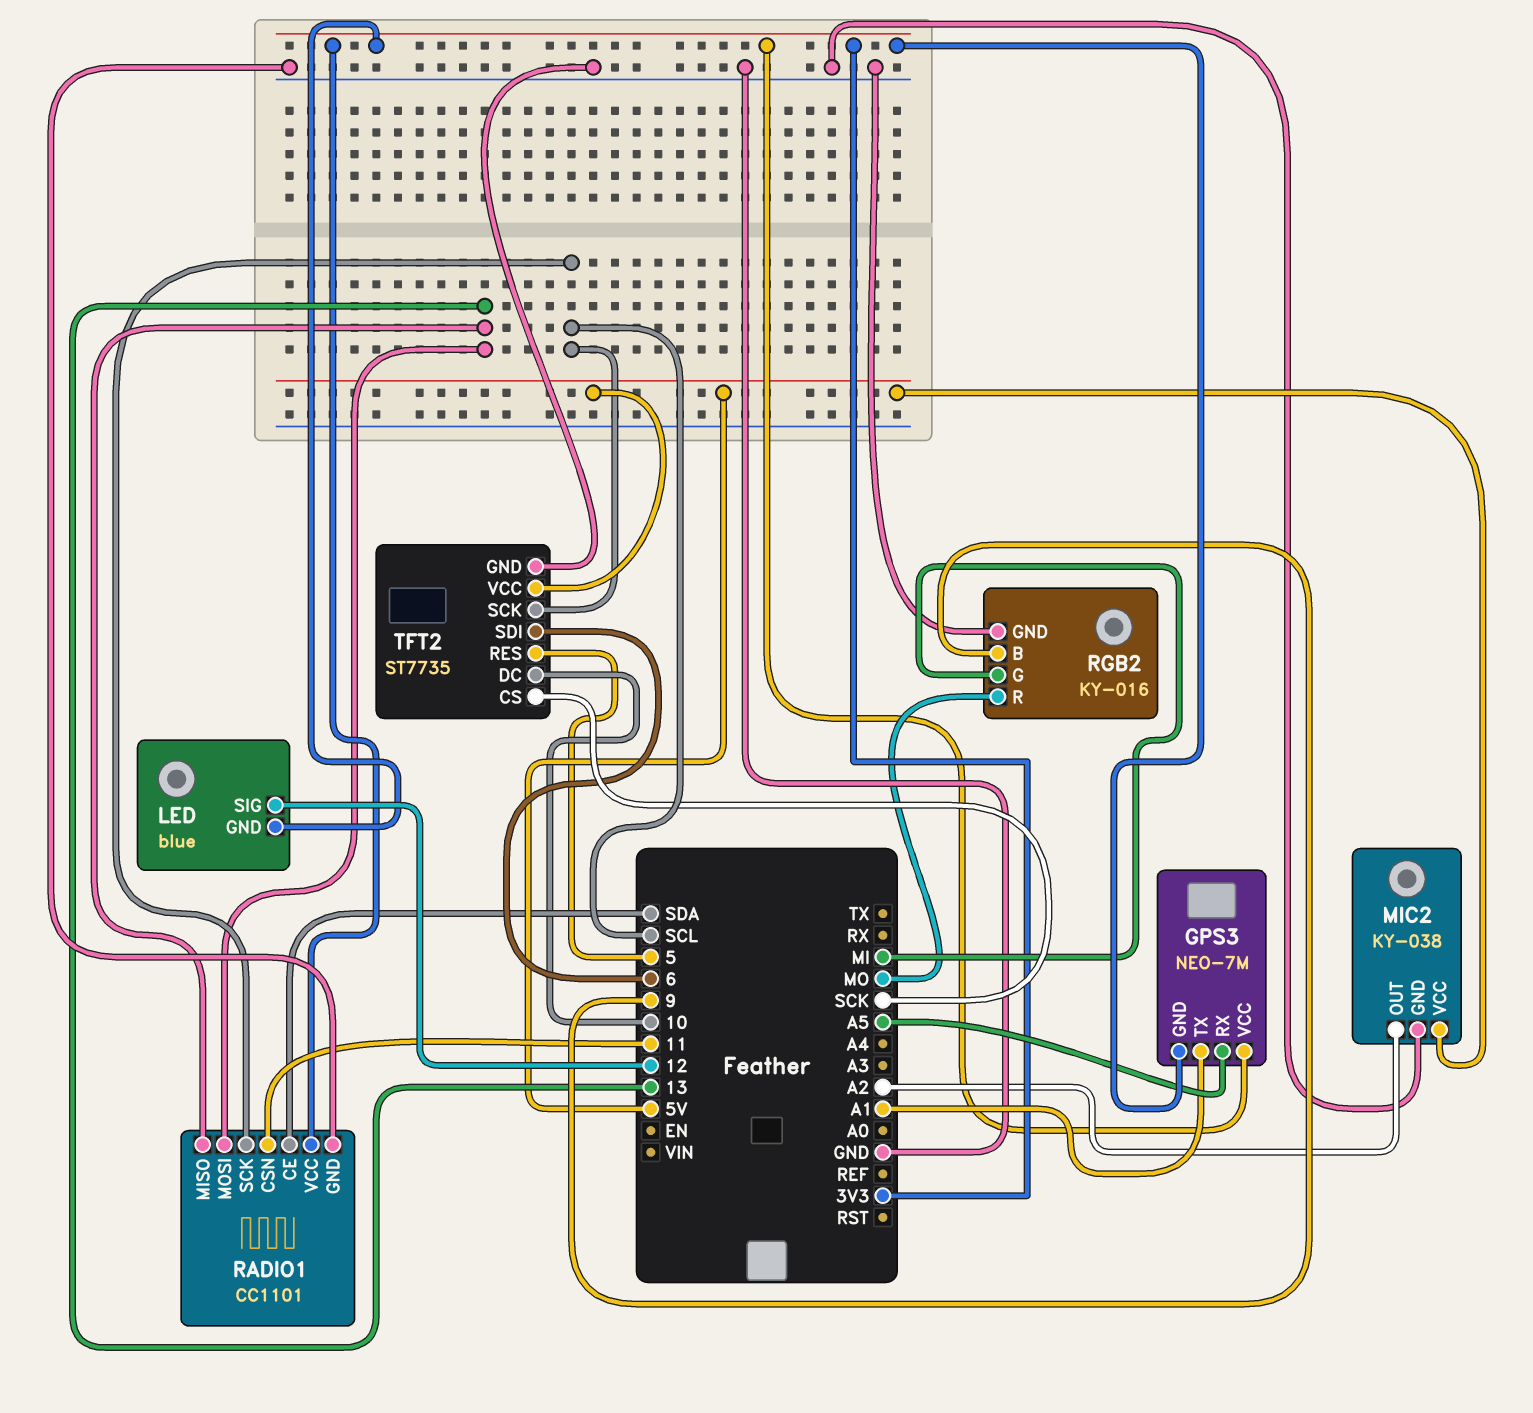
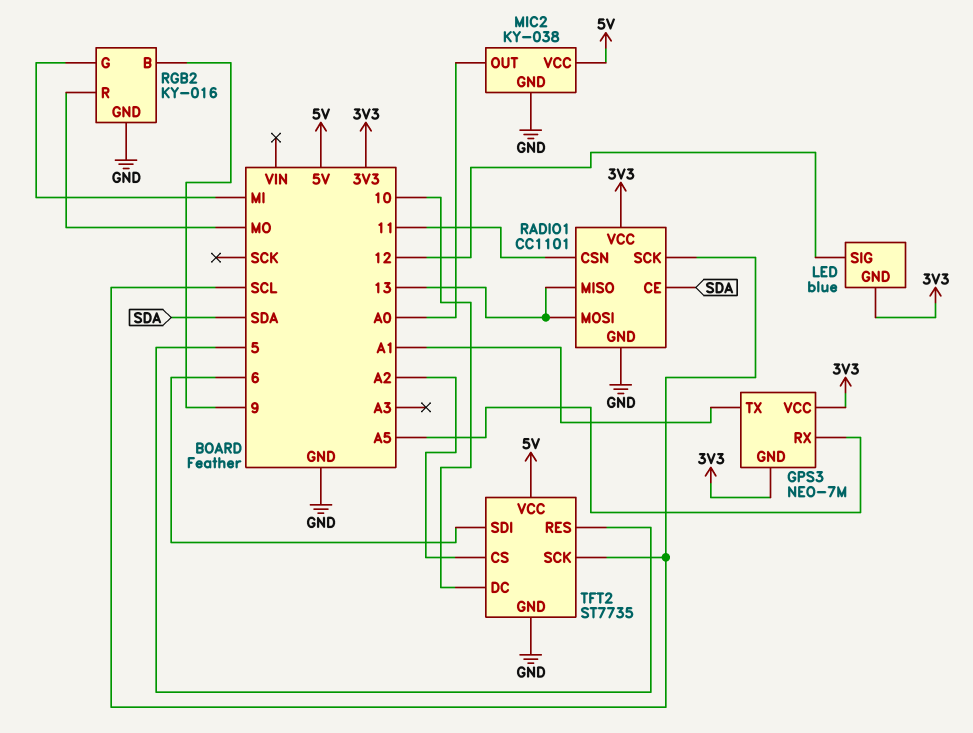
MIC2 pin OUT: A2 -> A0
TFT2 pin CS: SCK -> A2

